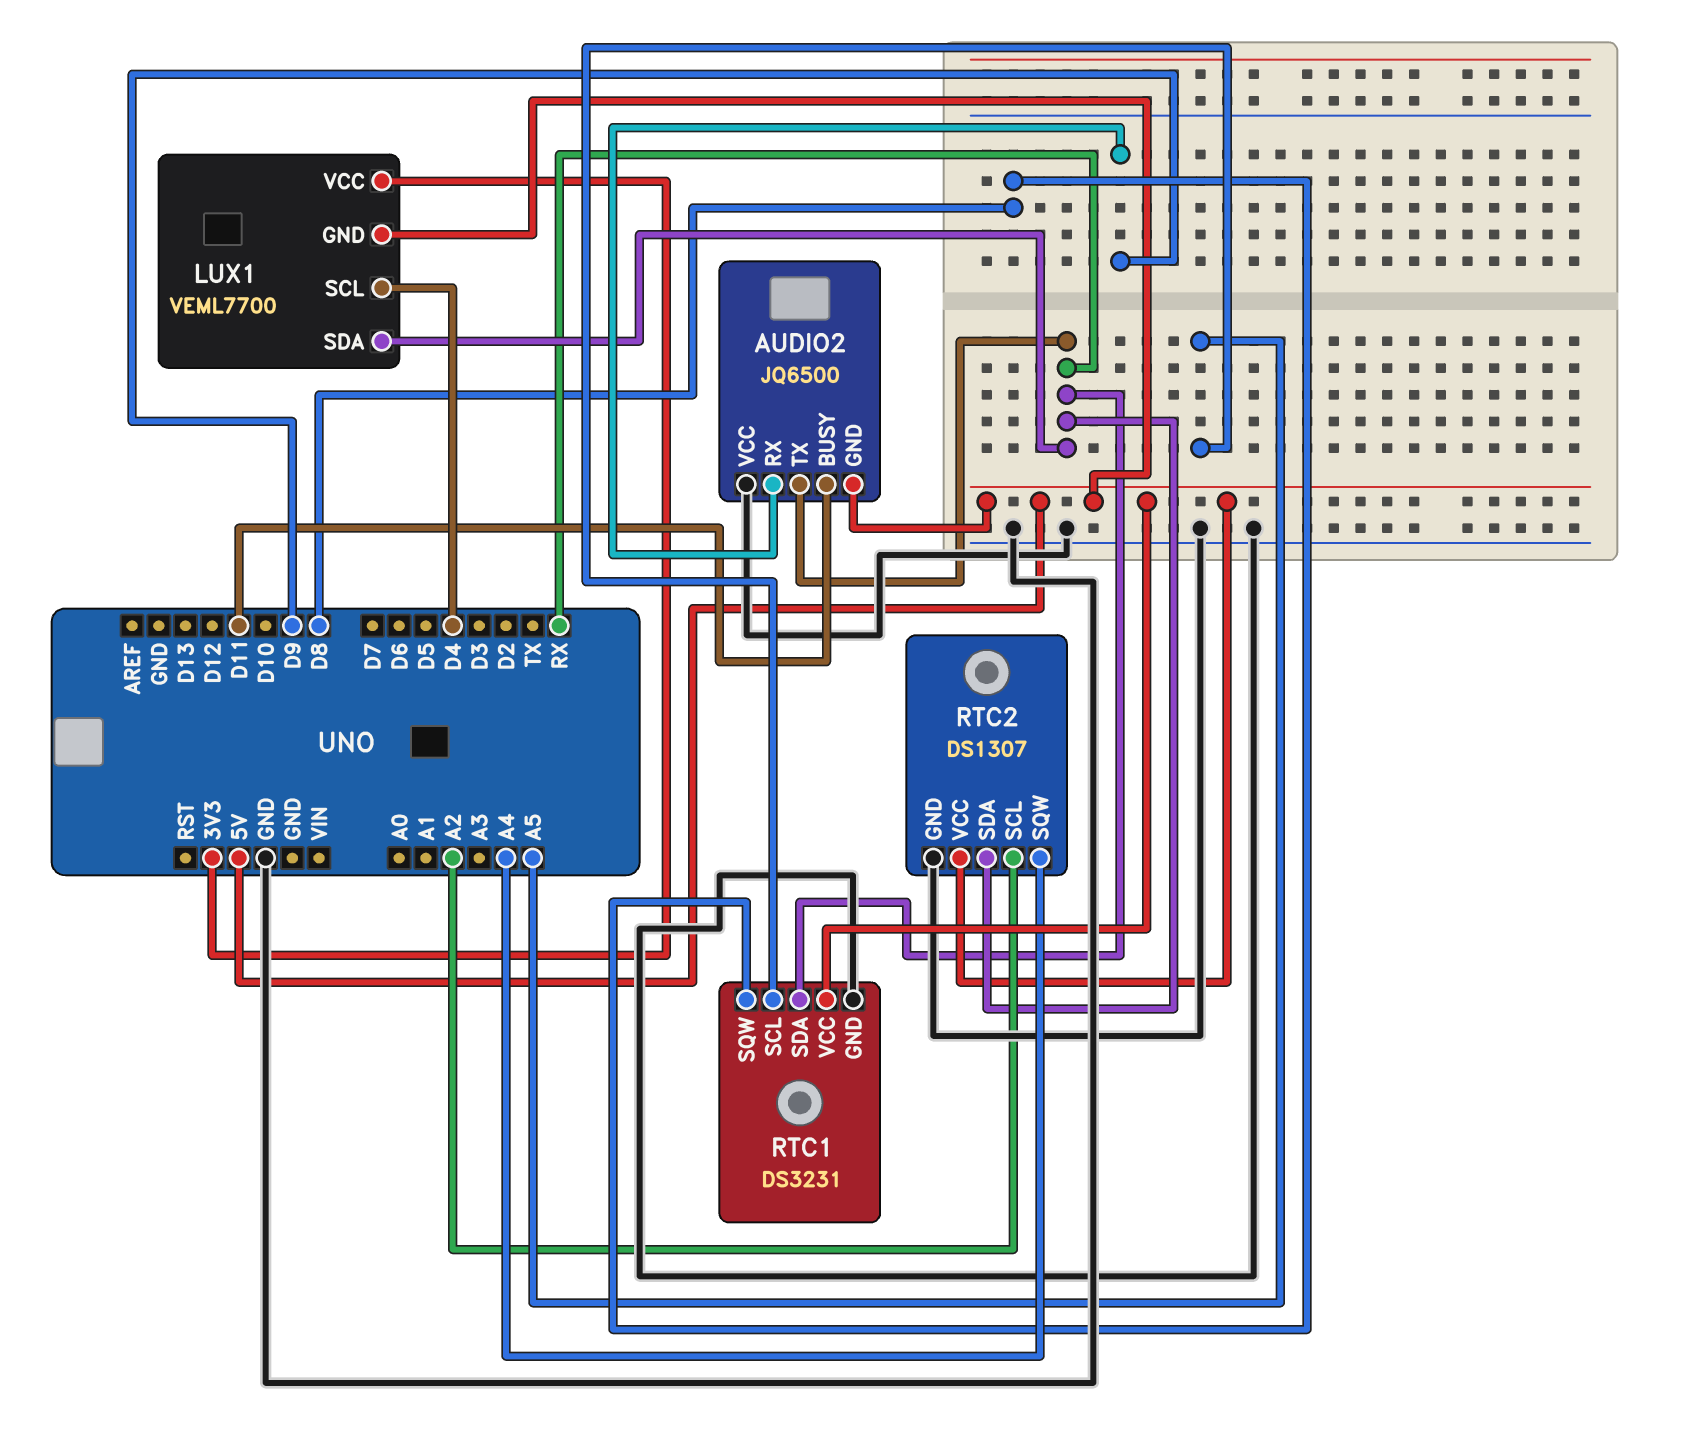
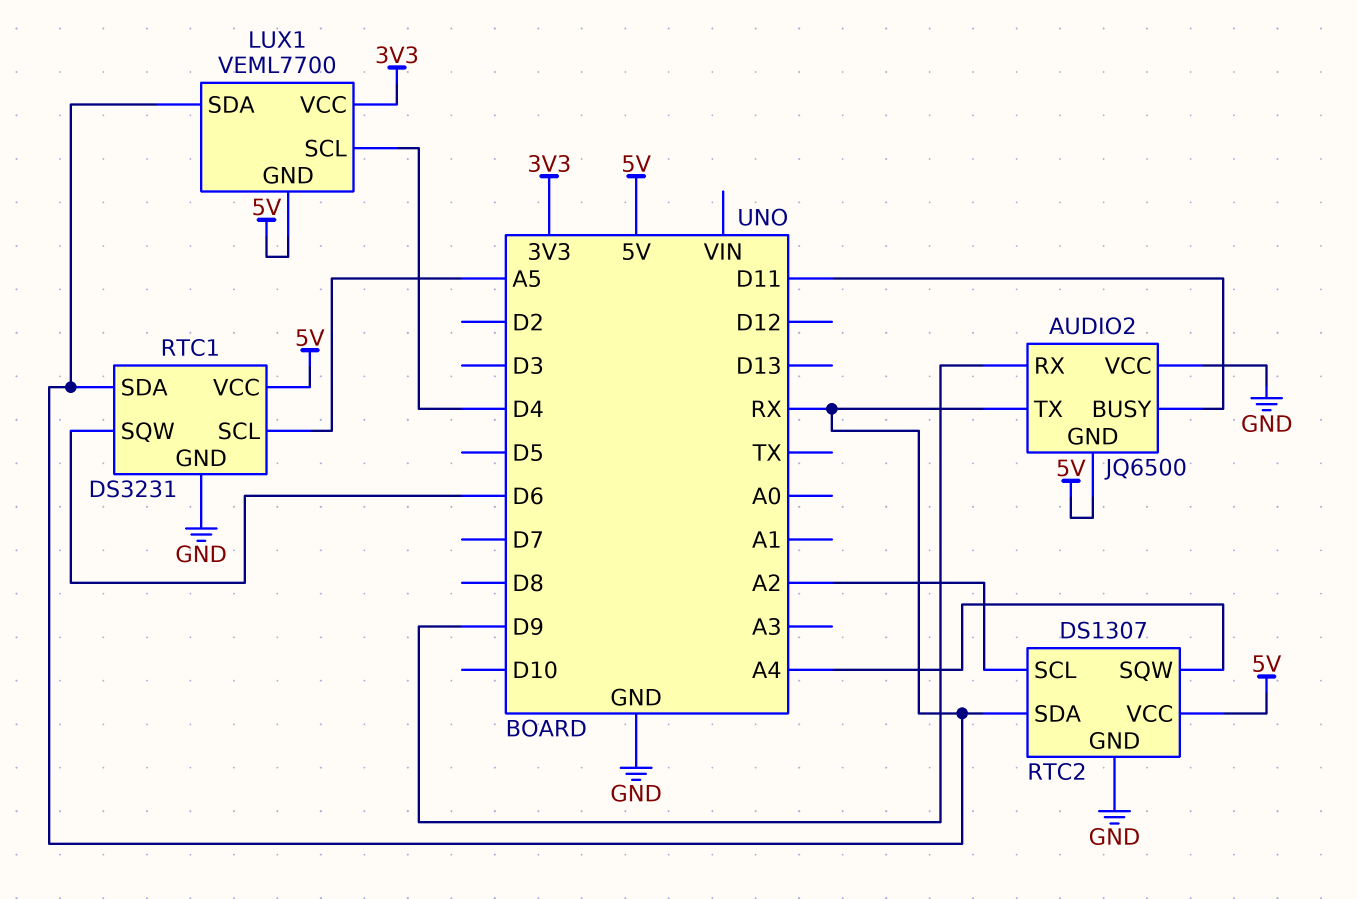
RTC1 pin SQW: D8 -> D6

